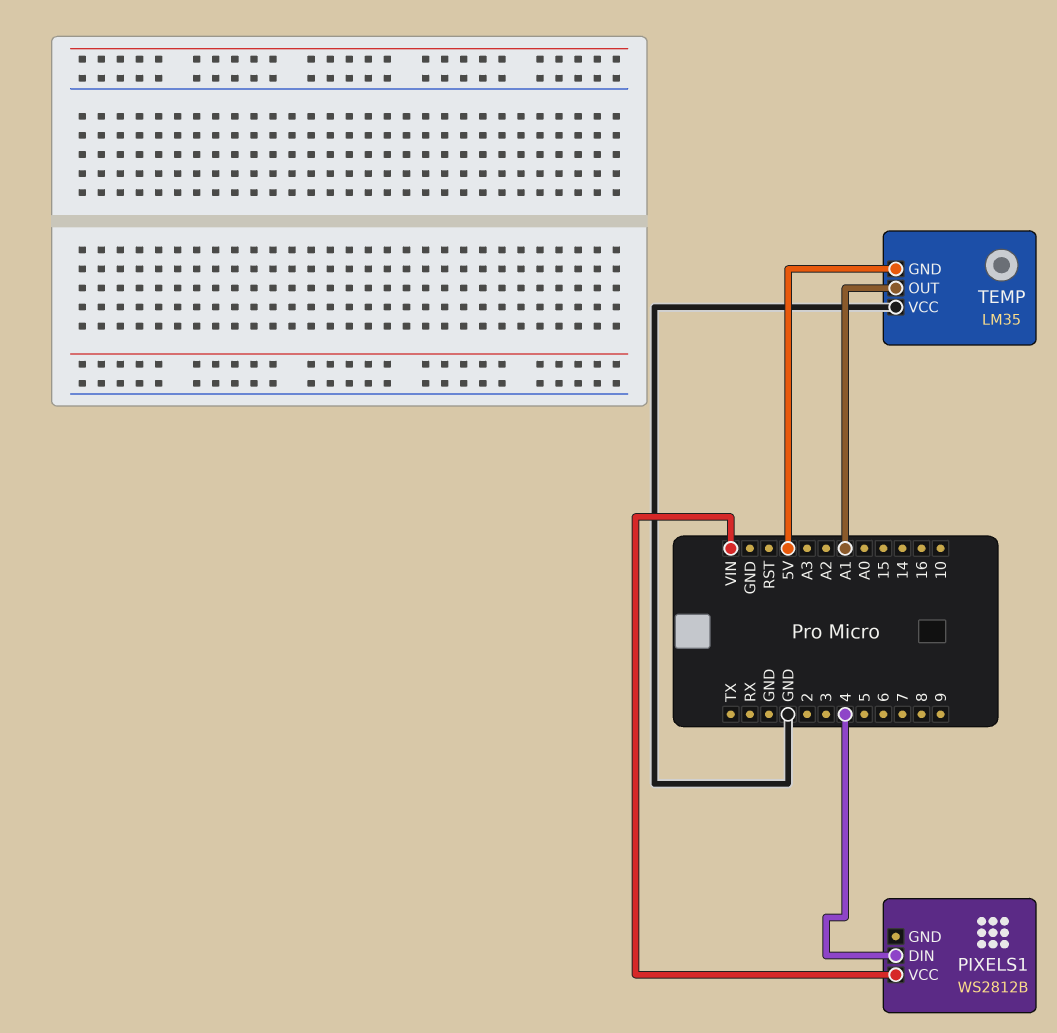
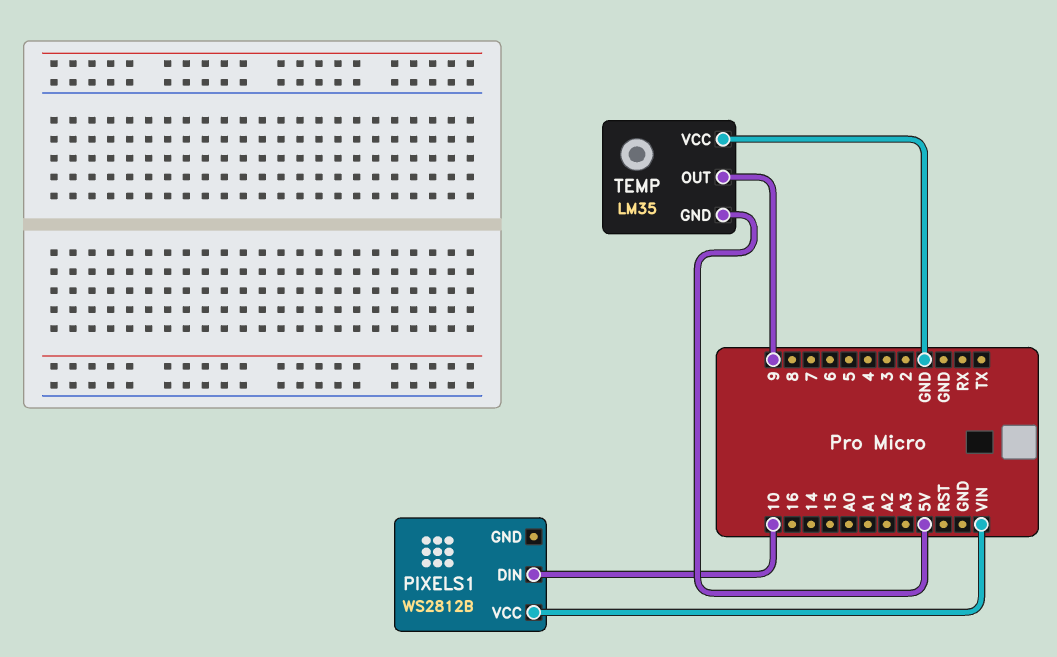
PIXELS1 pin DIN: 4 -> 10
TEMP pin OUT: A1 -> 9

